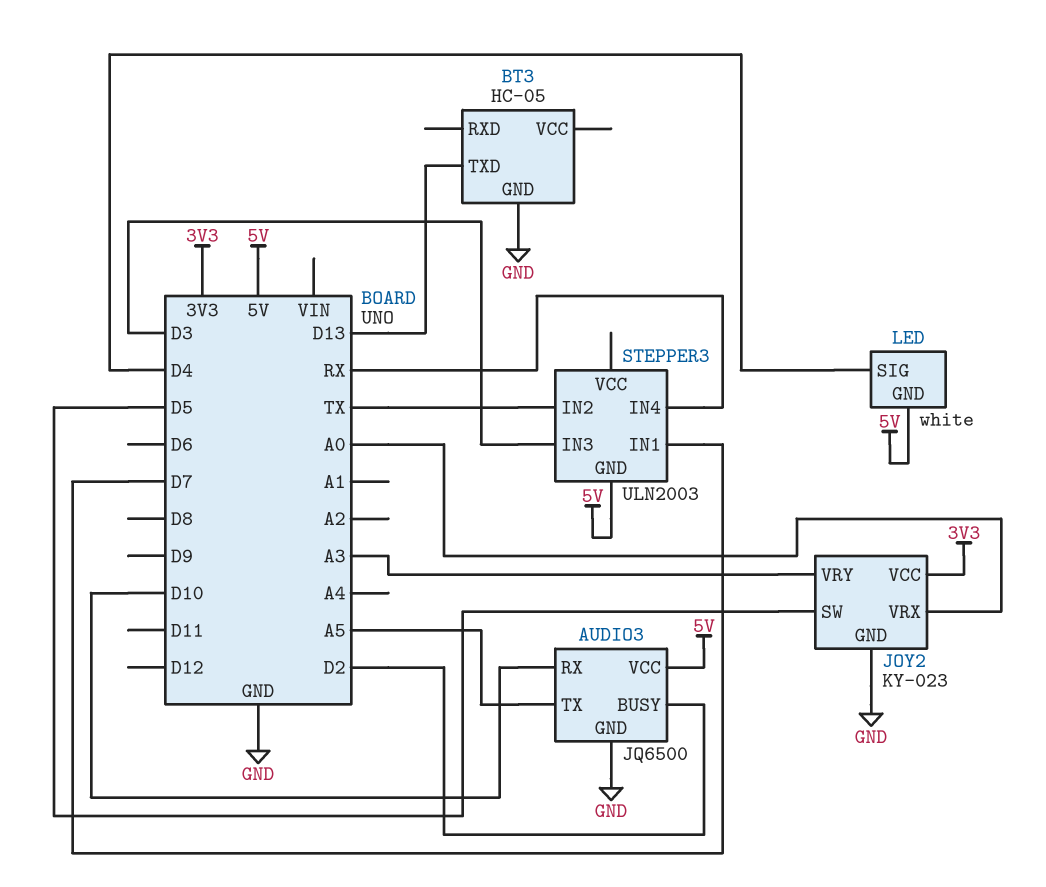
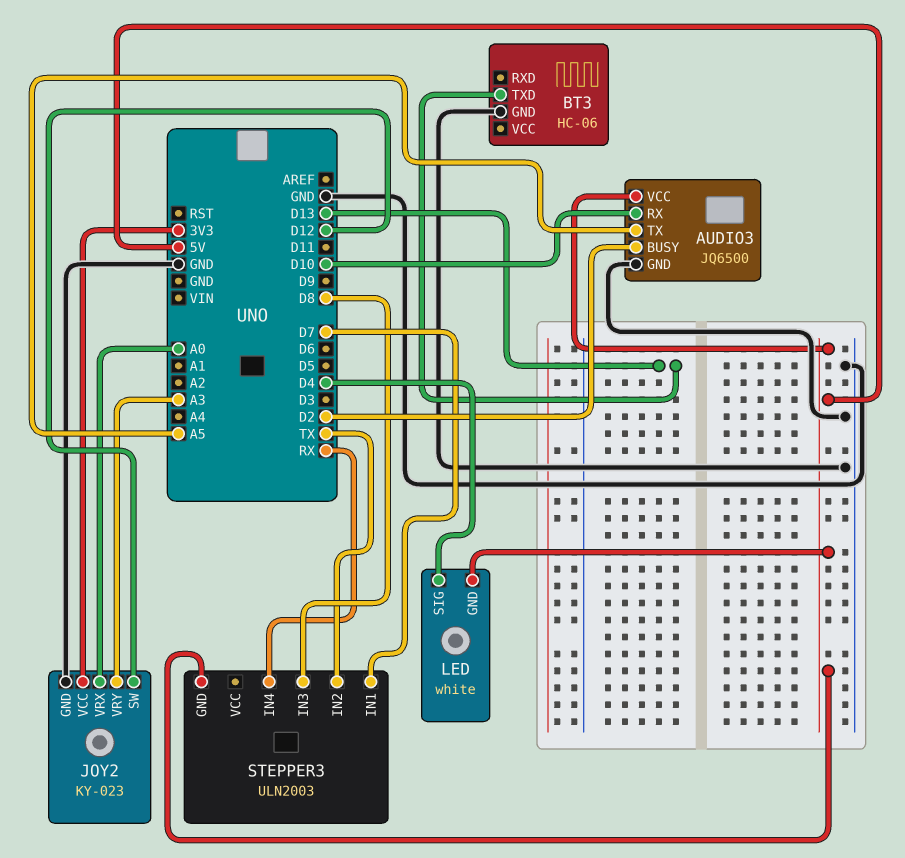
BT3: HC-05 -> HC-06
JOY2 pin SW: D5 -> D12
STEPPER3 pin IN3: D3 -> D8

